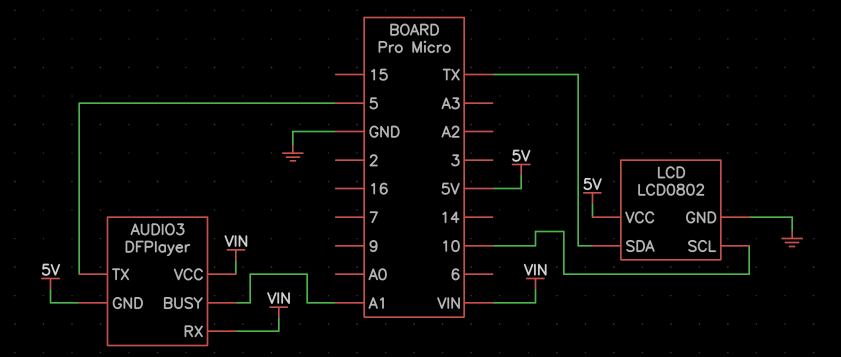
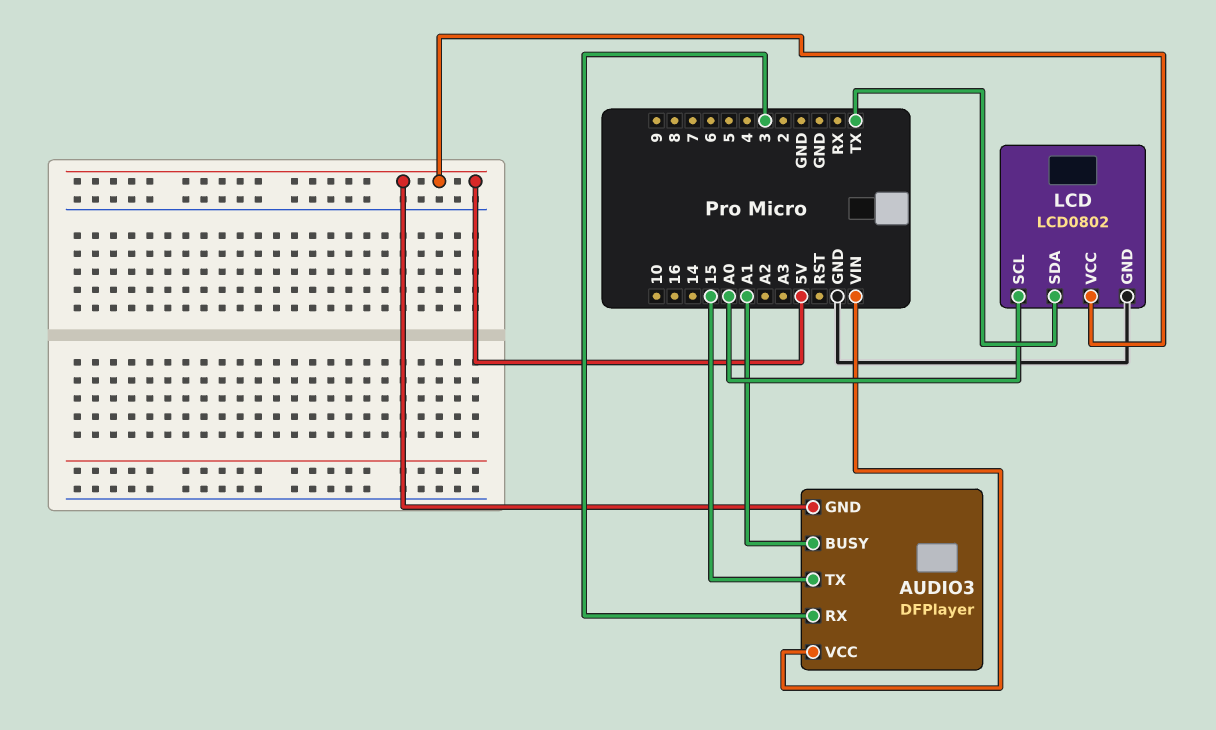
AUDIO3 pin RX: VIN -> 3
AUDIO3 pin TX: 5 -> 15
LCD pin SCL: 10 -> A0

